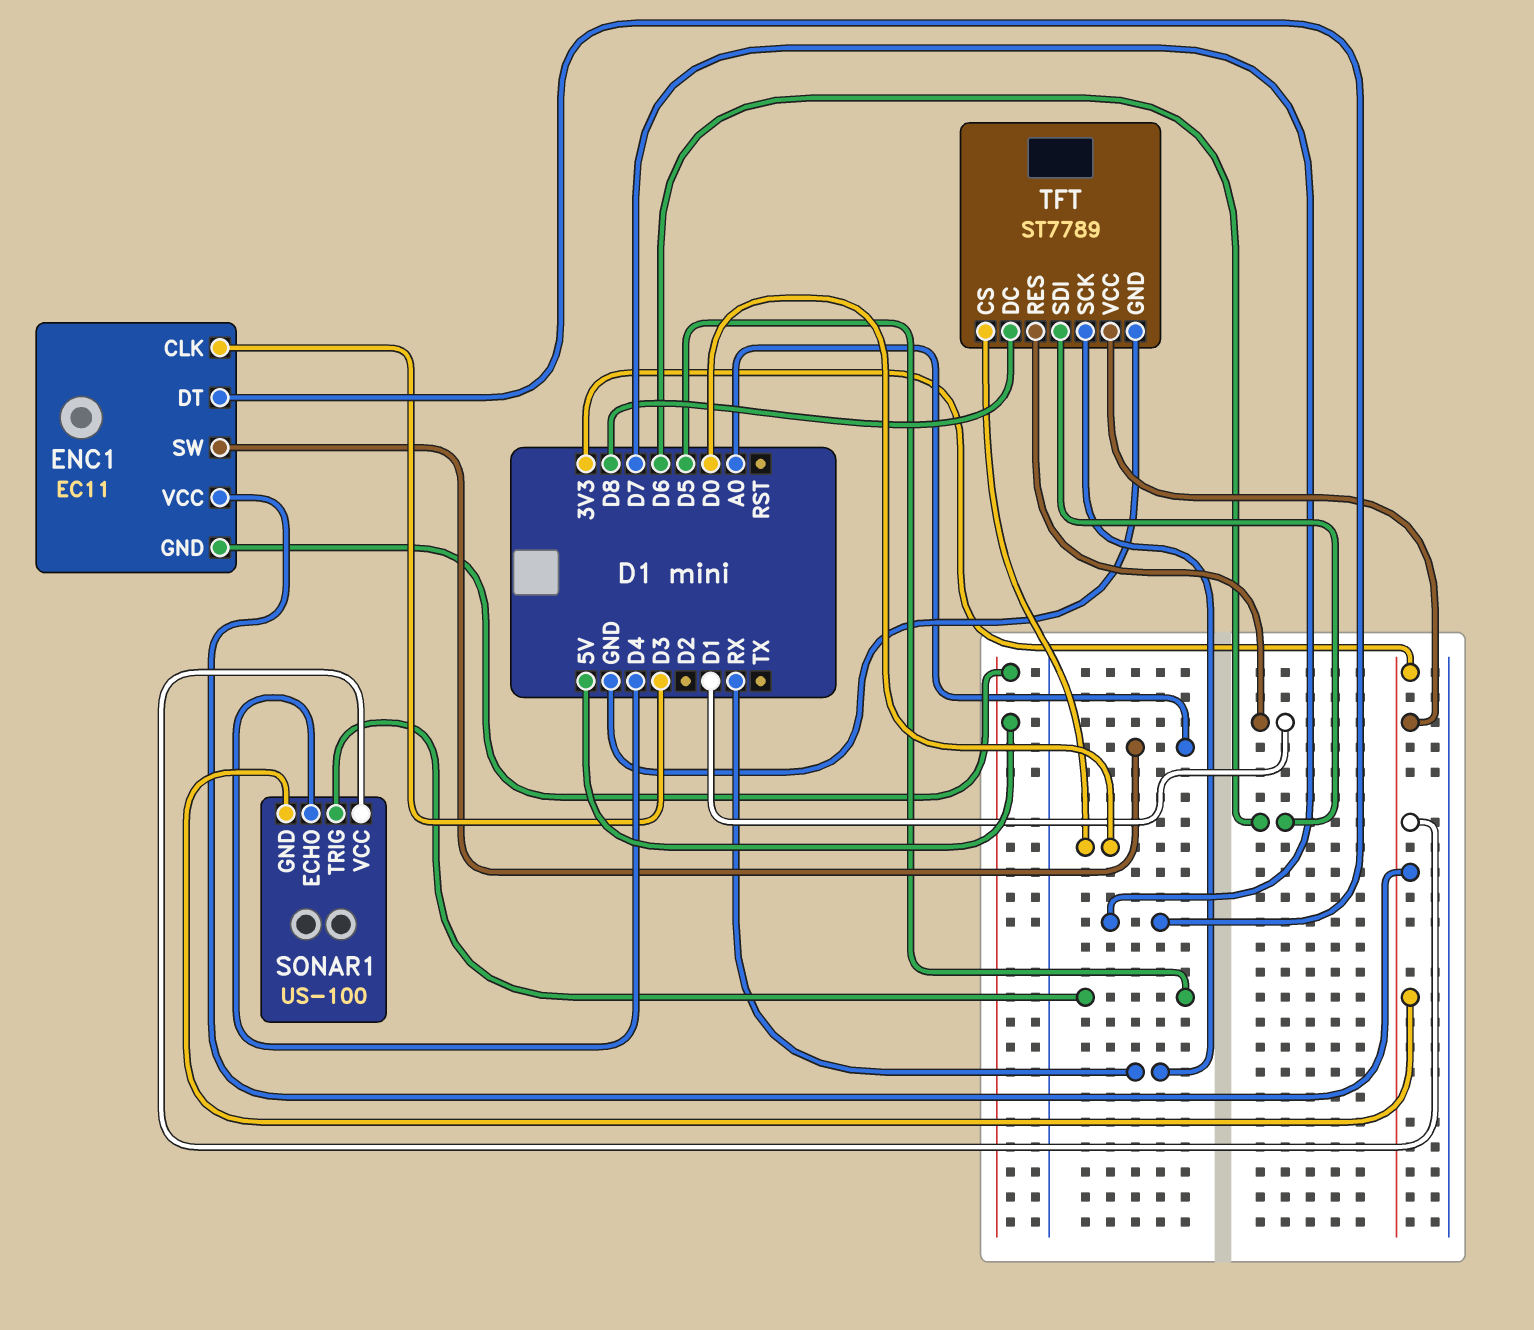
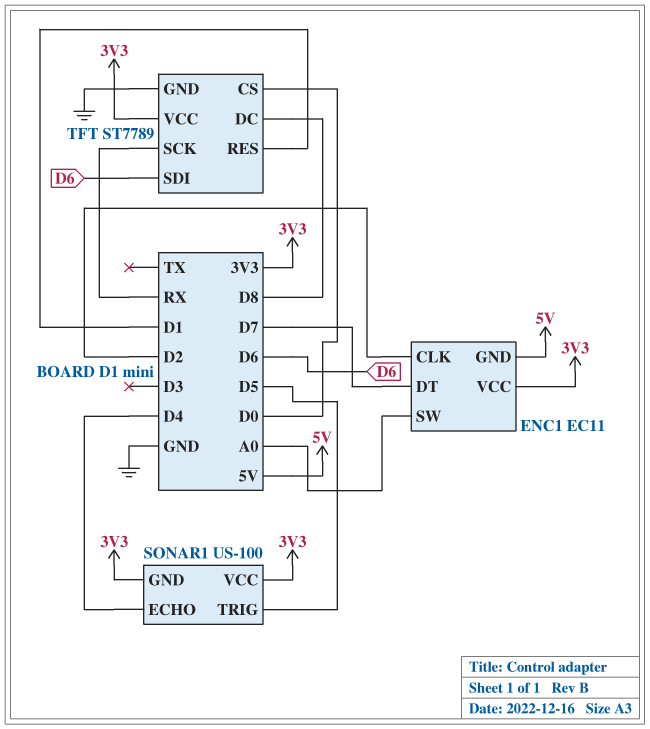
ENC1 pin CLK: D3 -> D2

